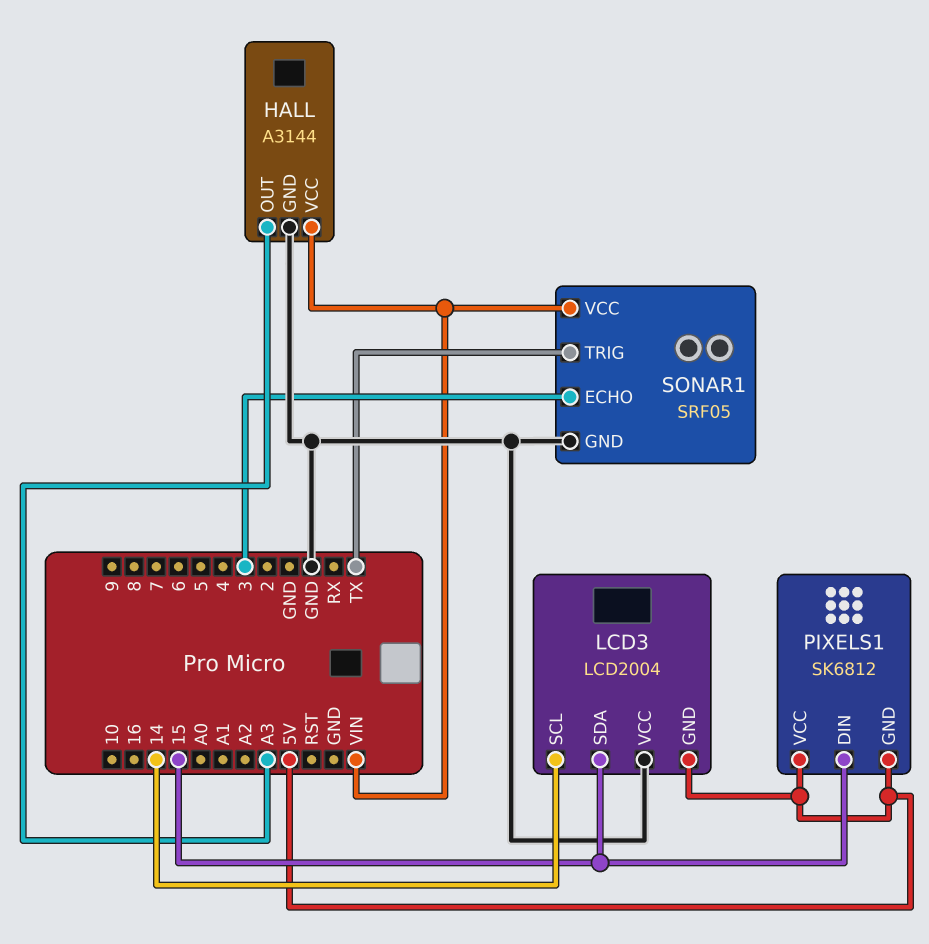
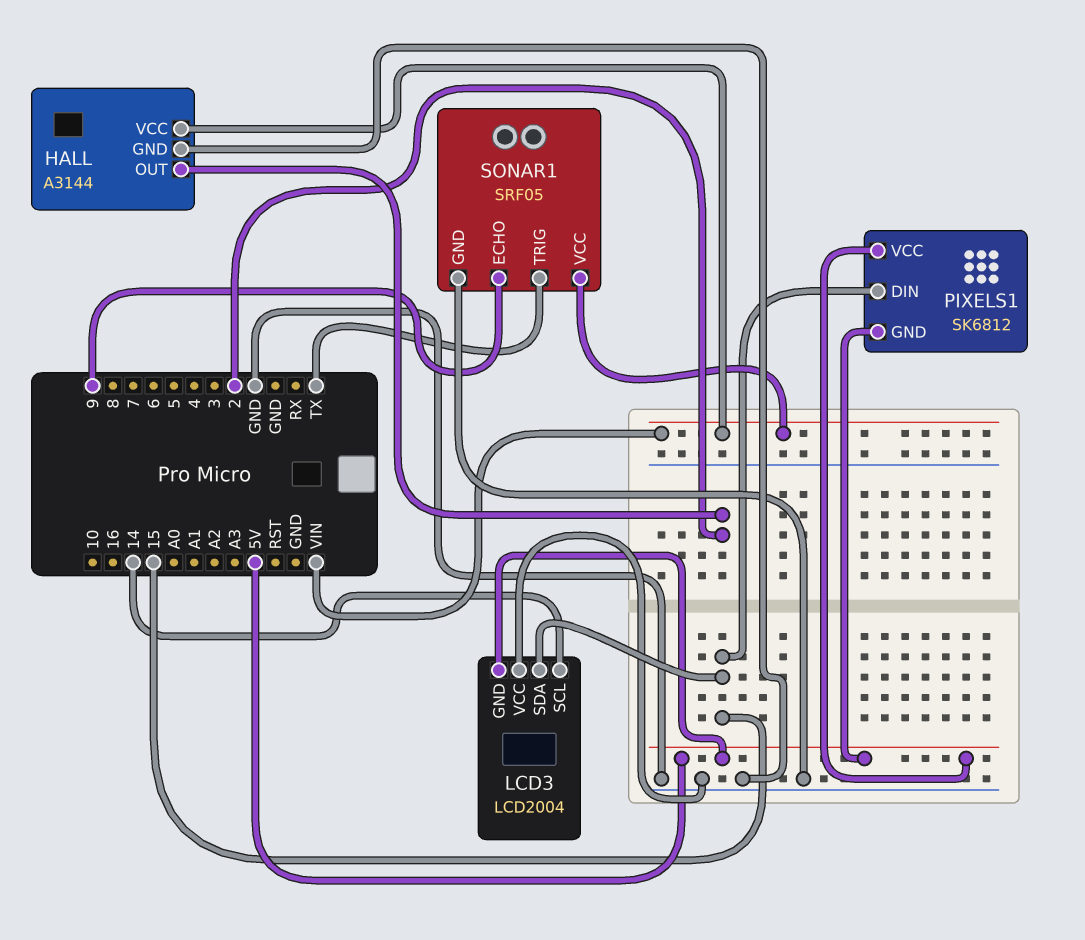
HALL pin OUT: A3 -> 2
SONAR1 pin ECHO: 3 -> 9

